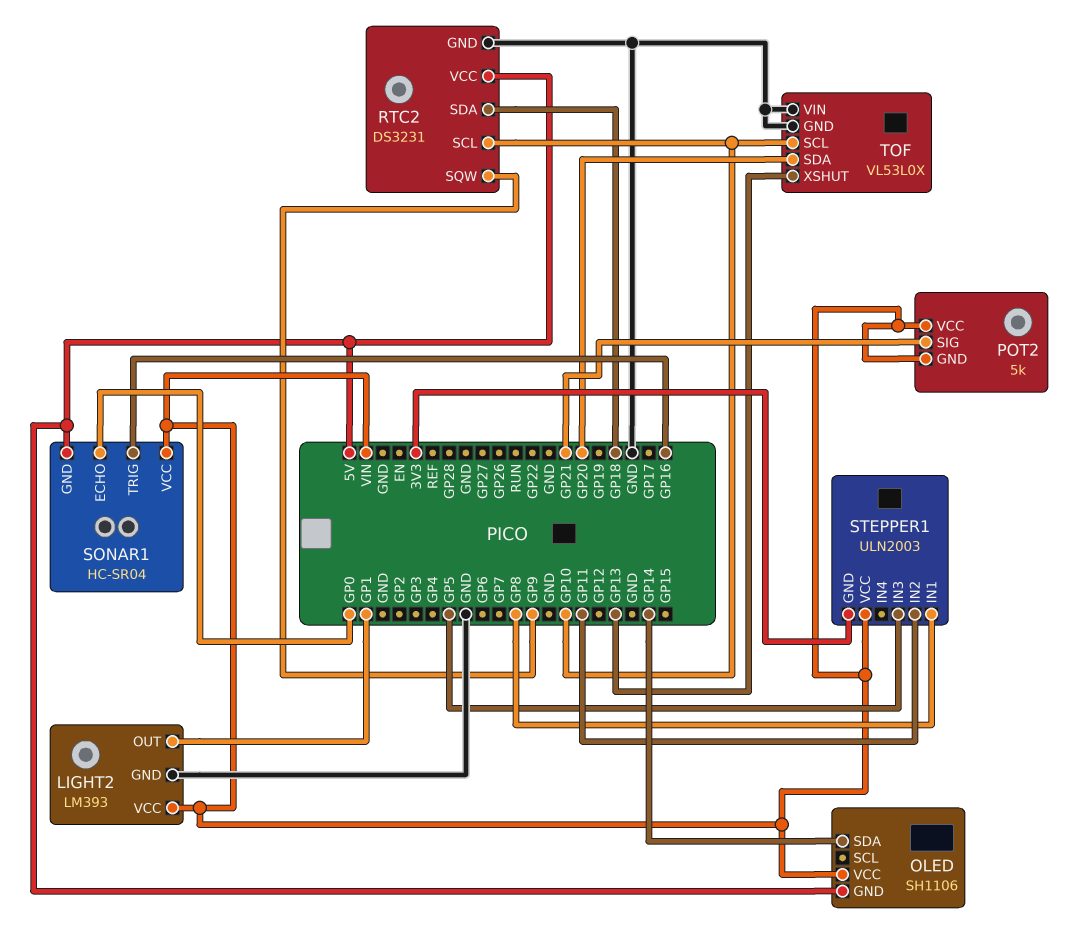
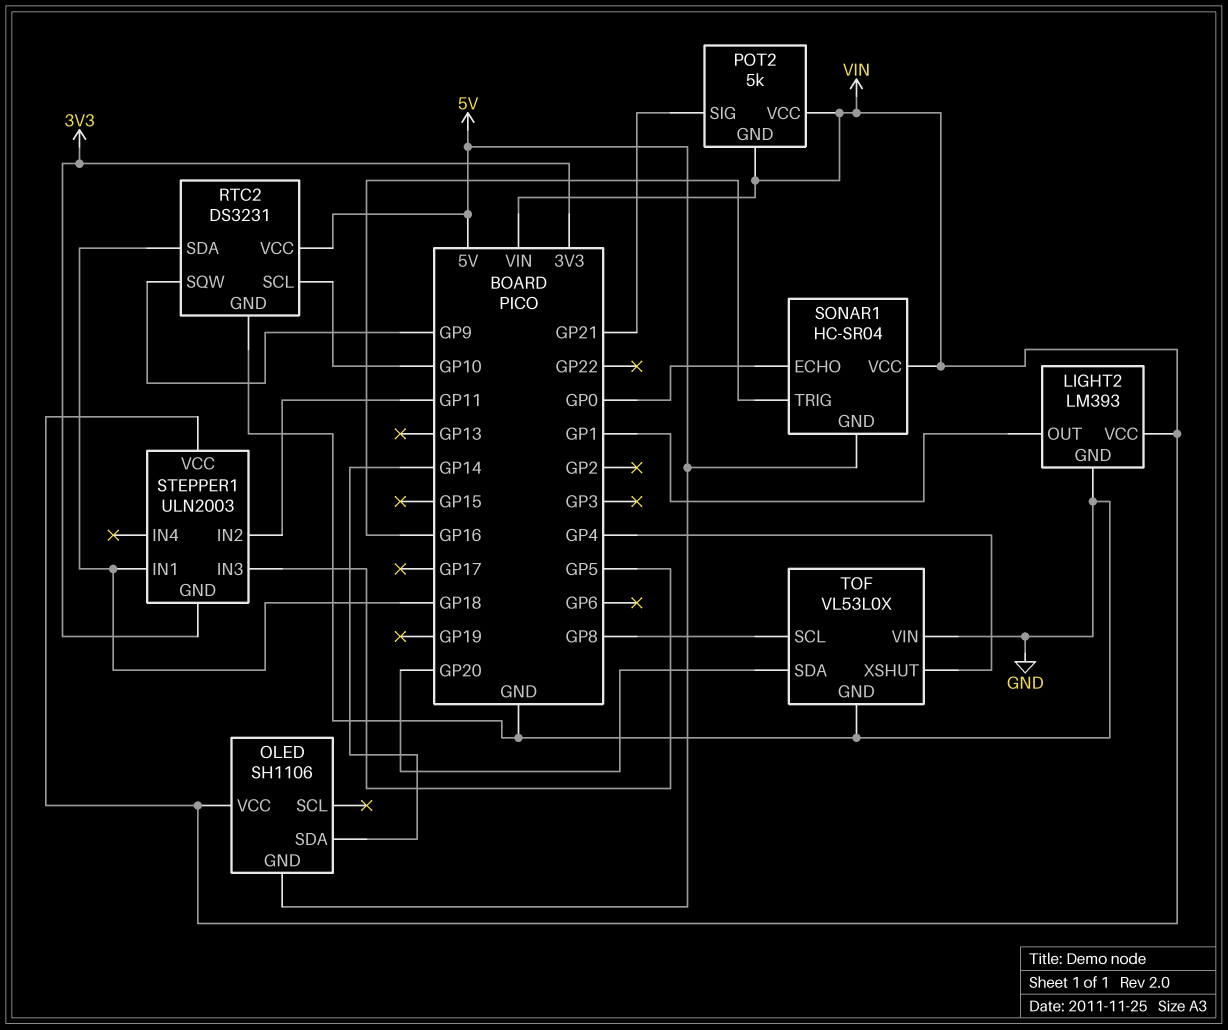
STEPPER1 pin IN1: GP8 -> GP18
TOF pin SCL: GP10 -> GP8
TOF pin XSHUT: GP13 -> GP4

